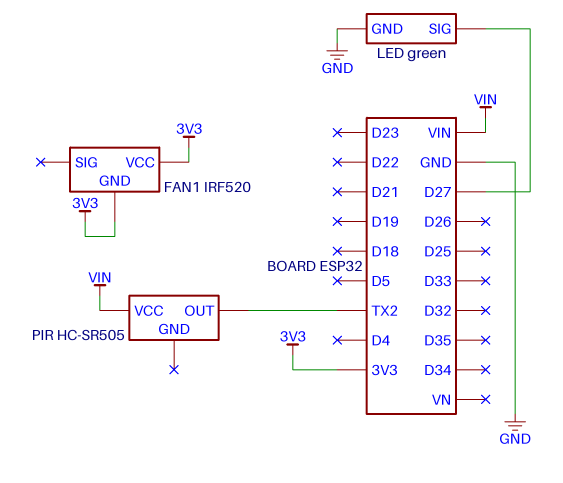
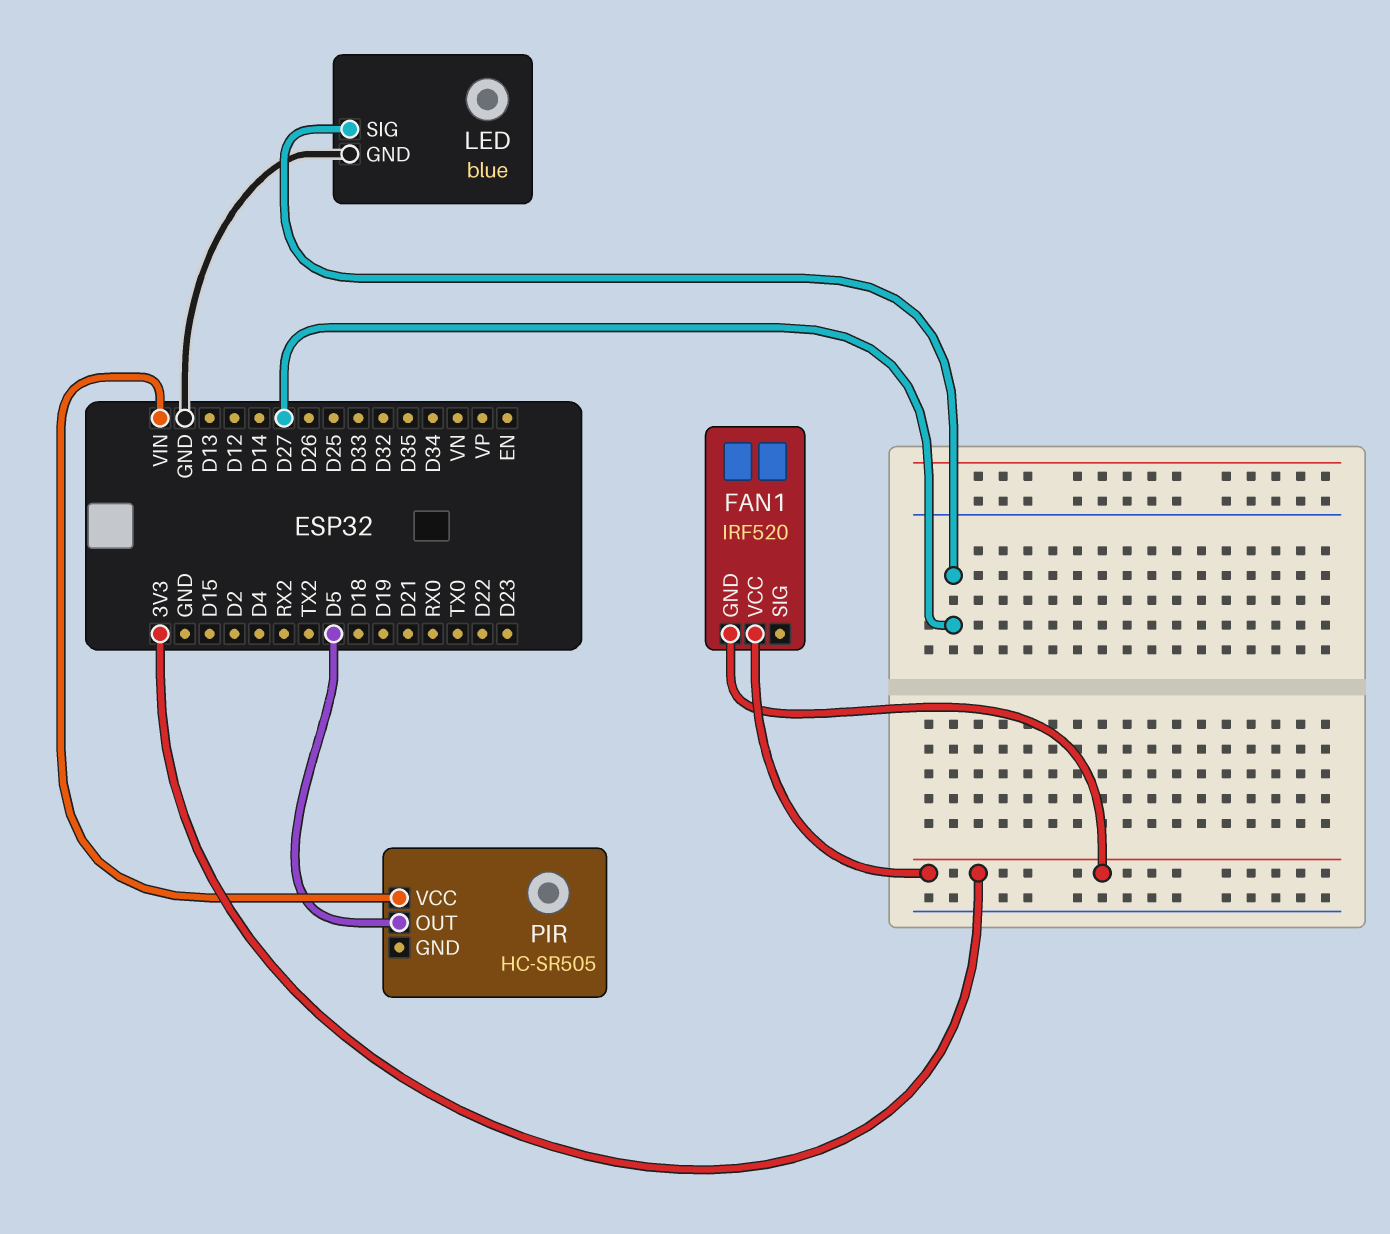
LED: green -> blue
PIR pin OUT: TX2 -> D5

